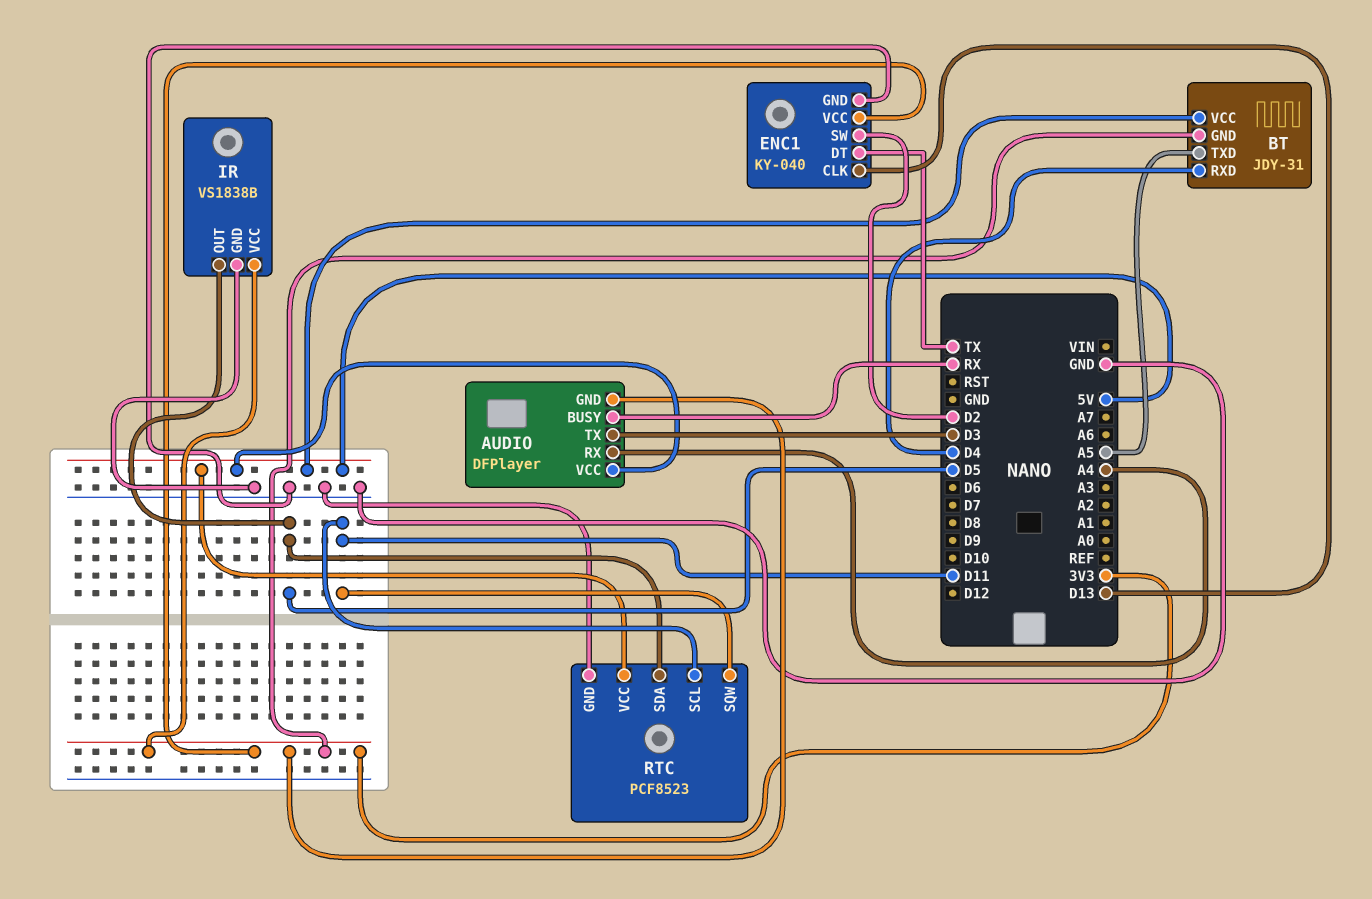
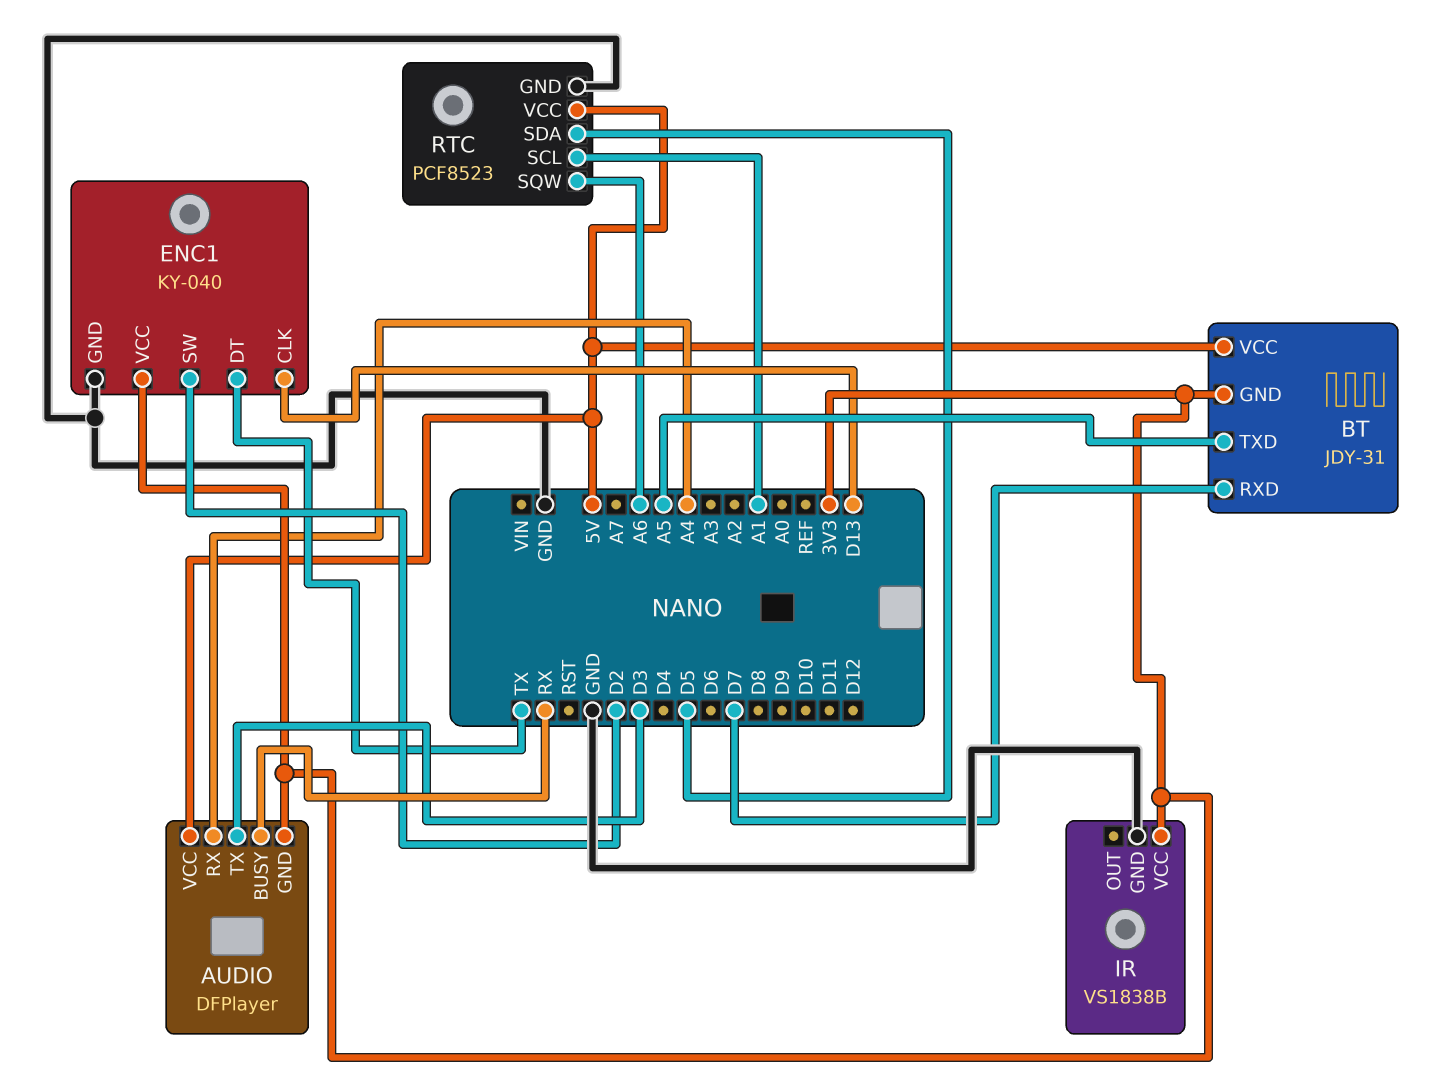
BT pin RXD: D4 -> D7
IR pin OUT: D5 -> none
RTC pin SCL: D11 -> A1
RTC pin SQW: D11 -> A6

